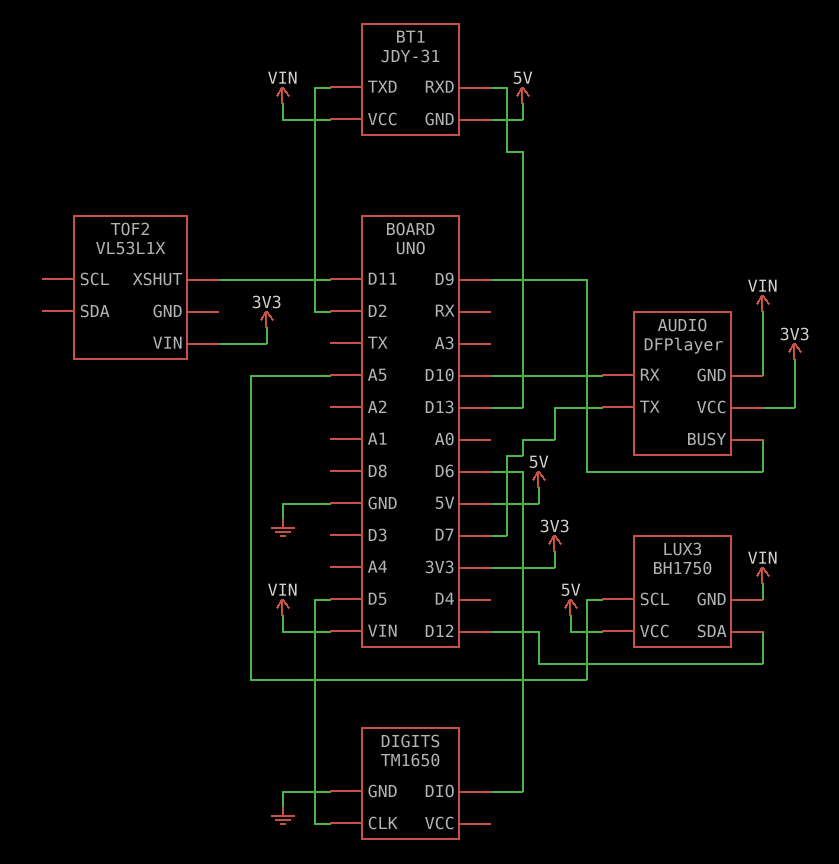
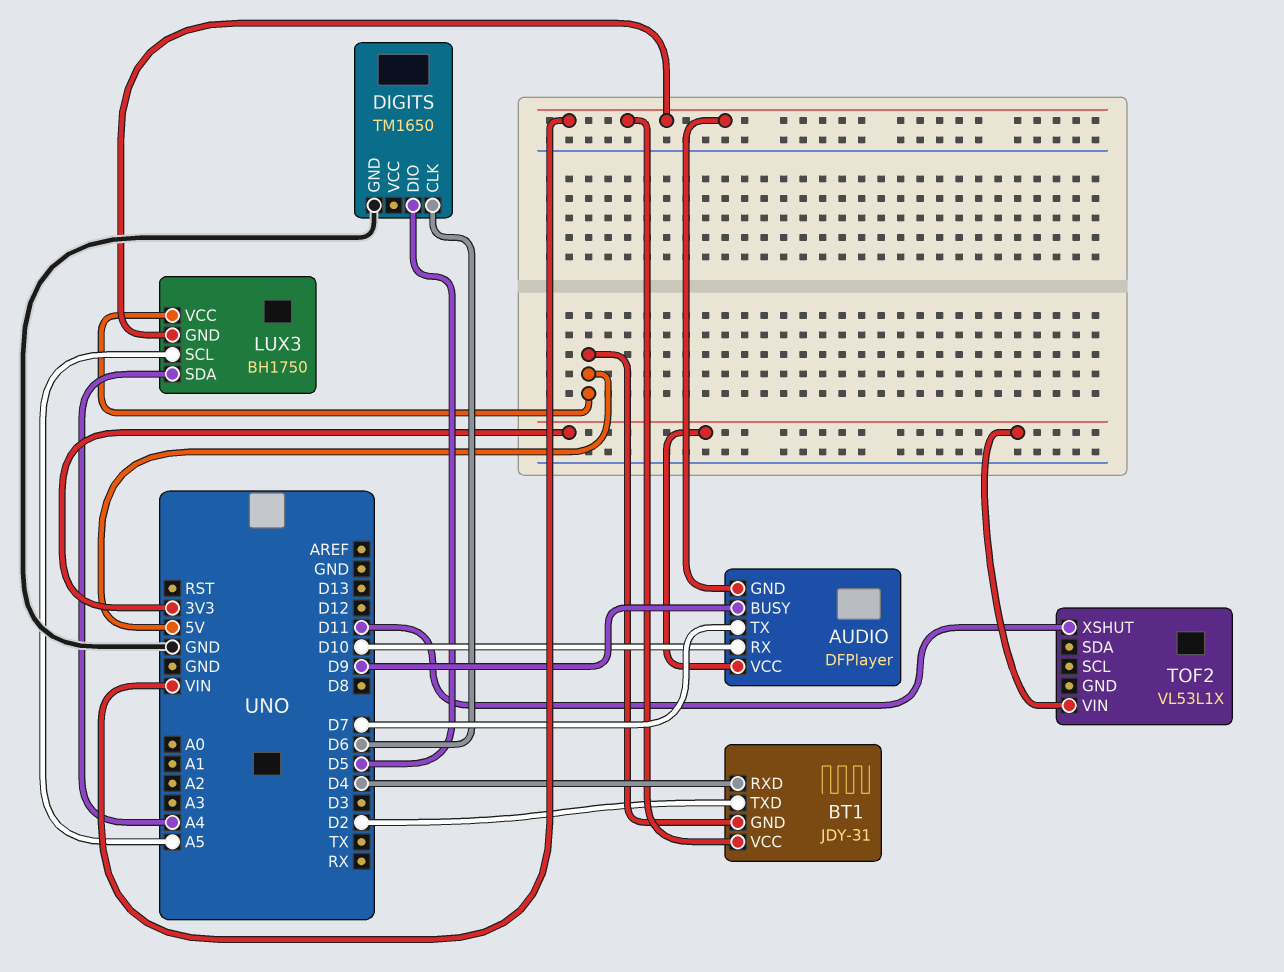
BT1 pin RXD: D13 -> D4
DIGITS pin CLK: D5 -> D6
DIGITS pin DIO: D6 -> D5
LUX3 pin SDA: D12 -> A4

